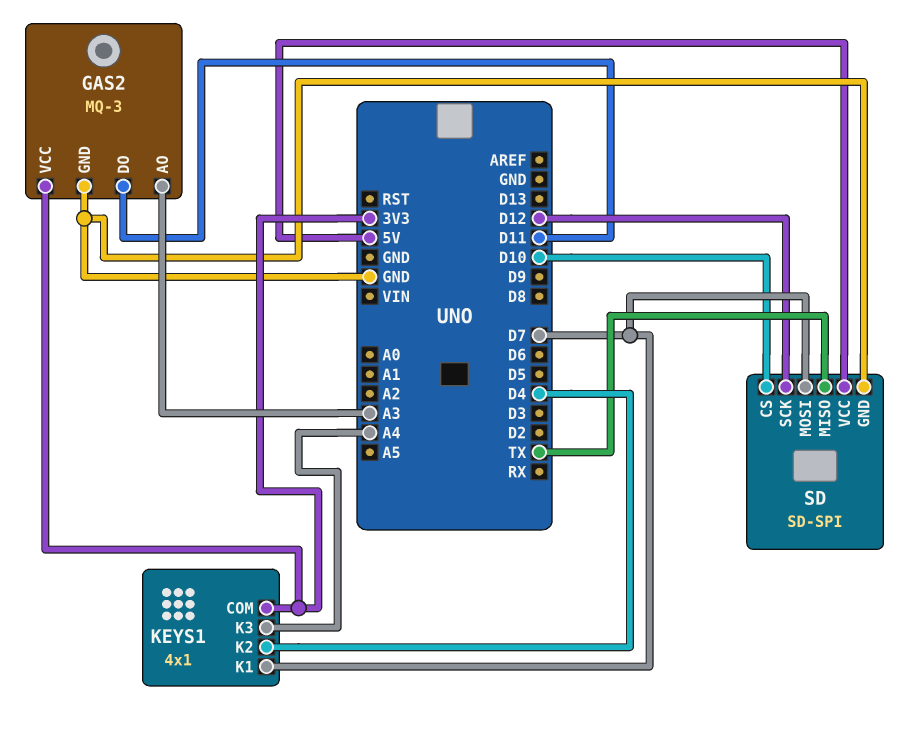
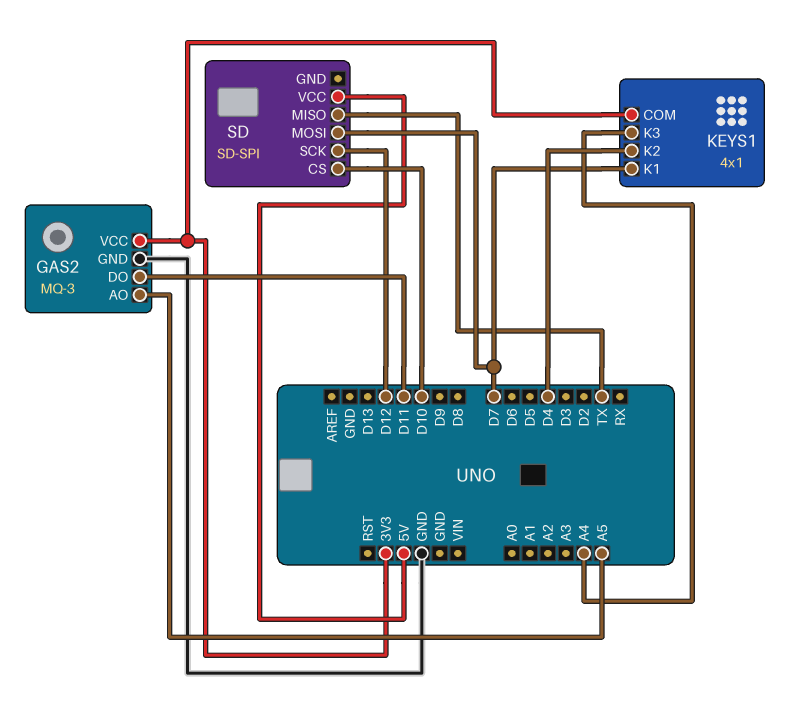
GAS2 pin AO: A3 -> A5
SD pin GND: GND -> none

